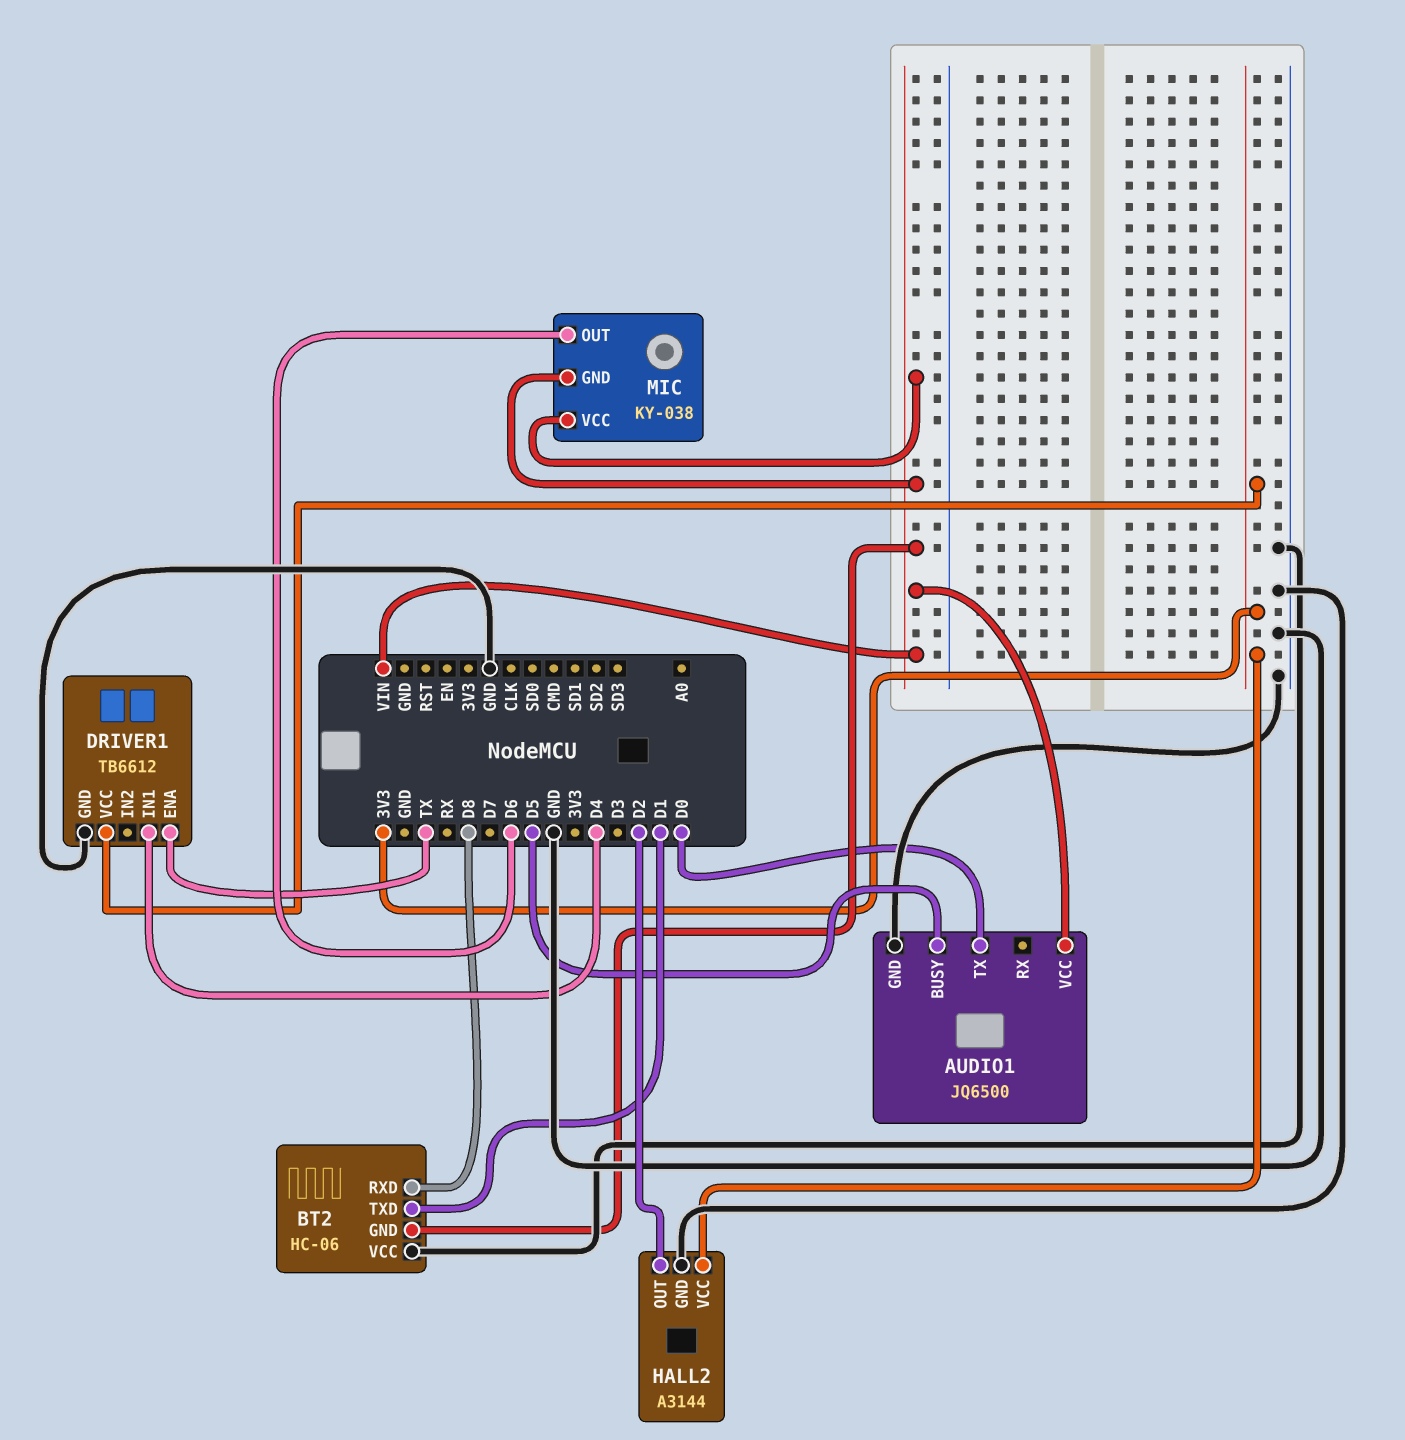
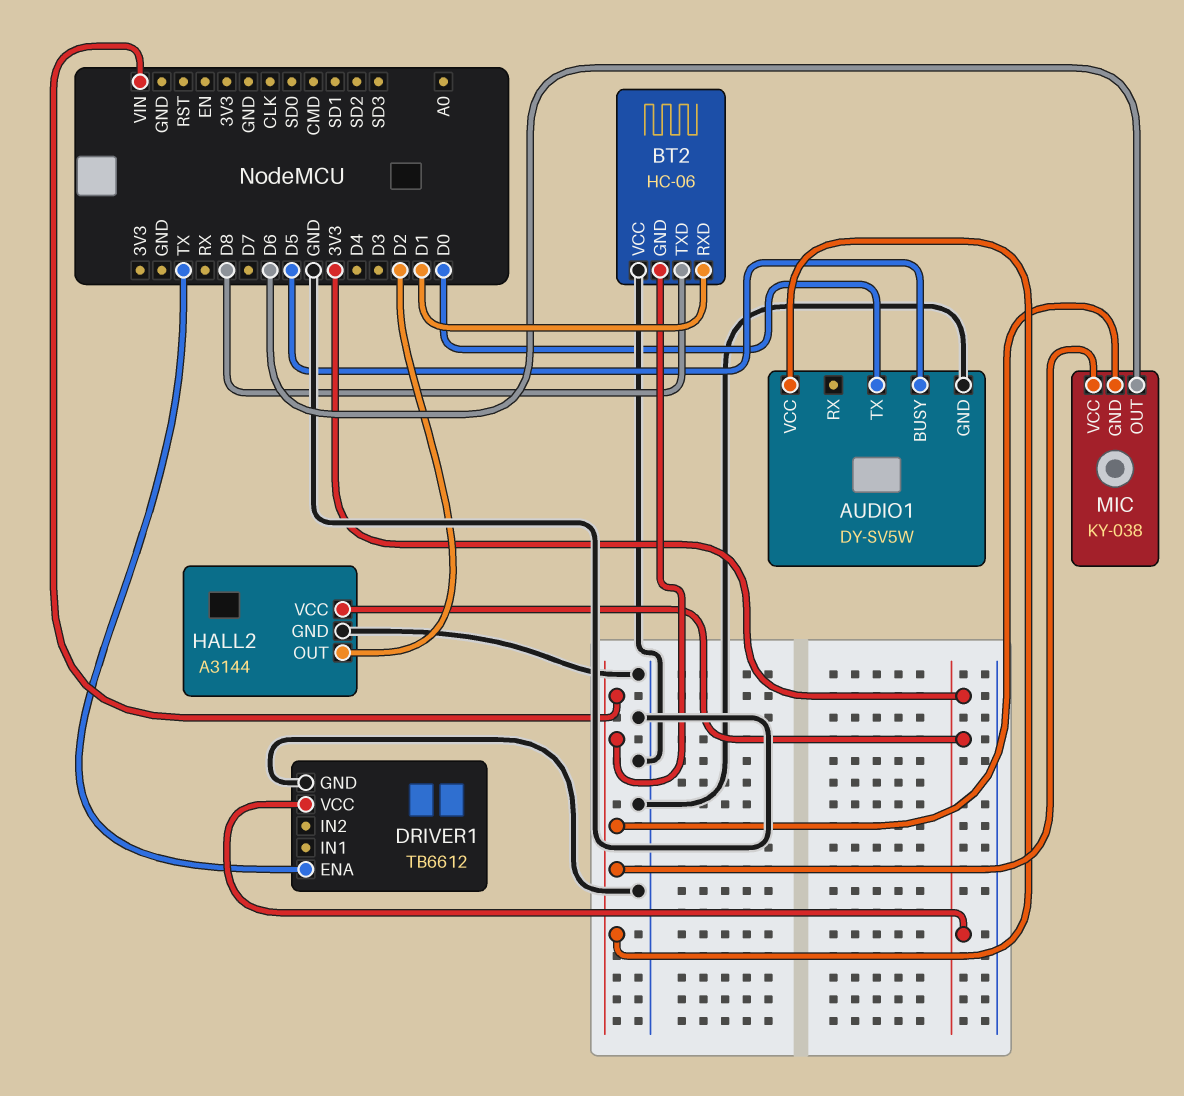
AUDIO1: JQ6500 -> DY-SV5W
BT2 pin RXD: D8 -> D1
BT2 pin TXD: D1 -> D8
DRIVER1 pin IN1: D4 -> none

